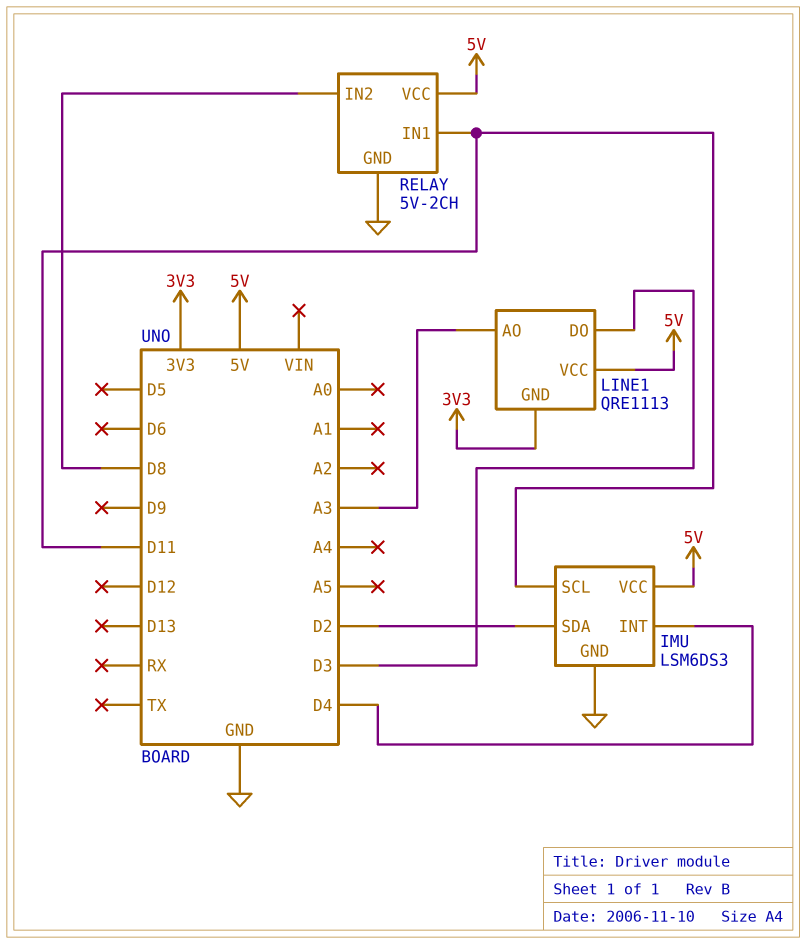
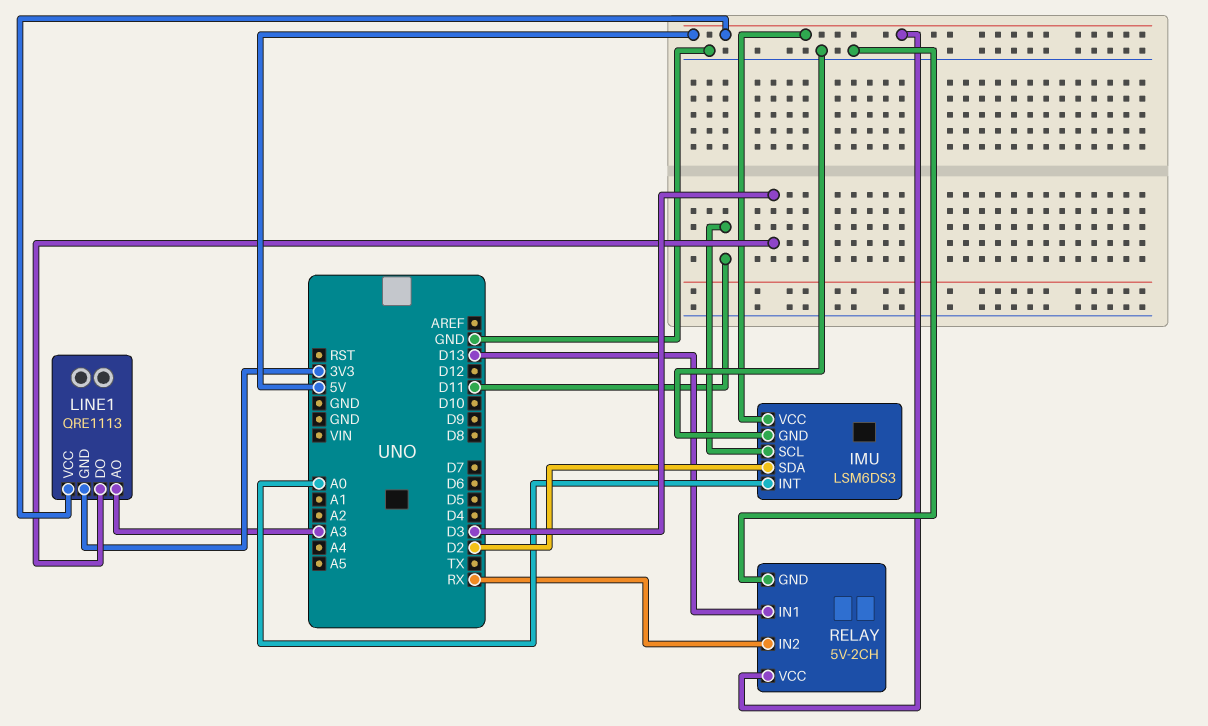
IMU pin INT: D4 -> A0
RELAY pin IN1: D11 -> D13
RELAY pin IN2: D8 -> RX

